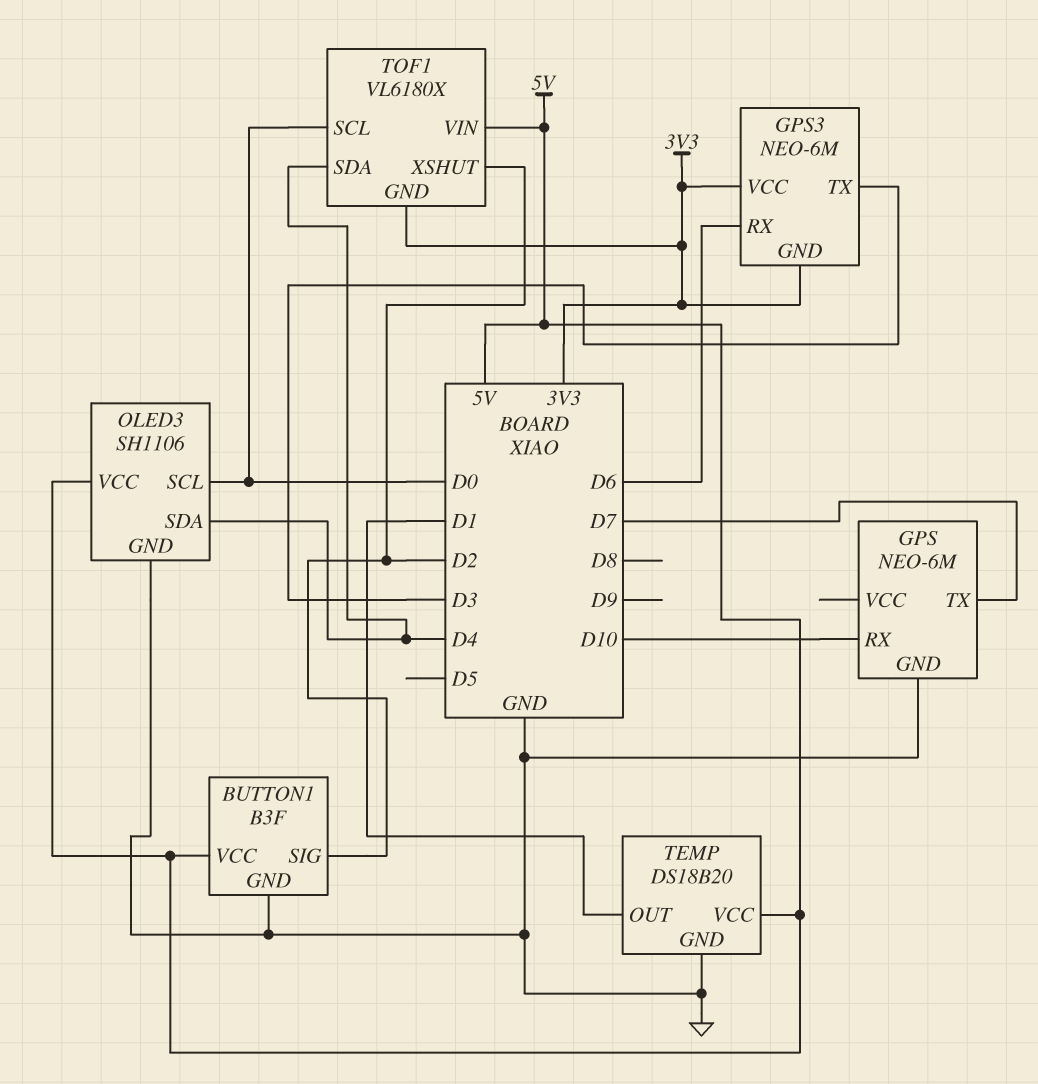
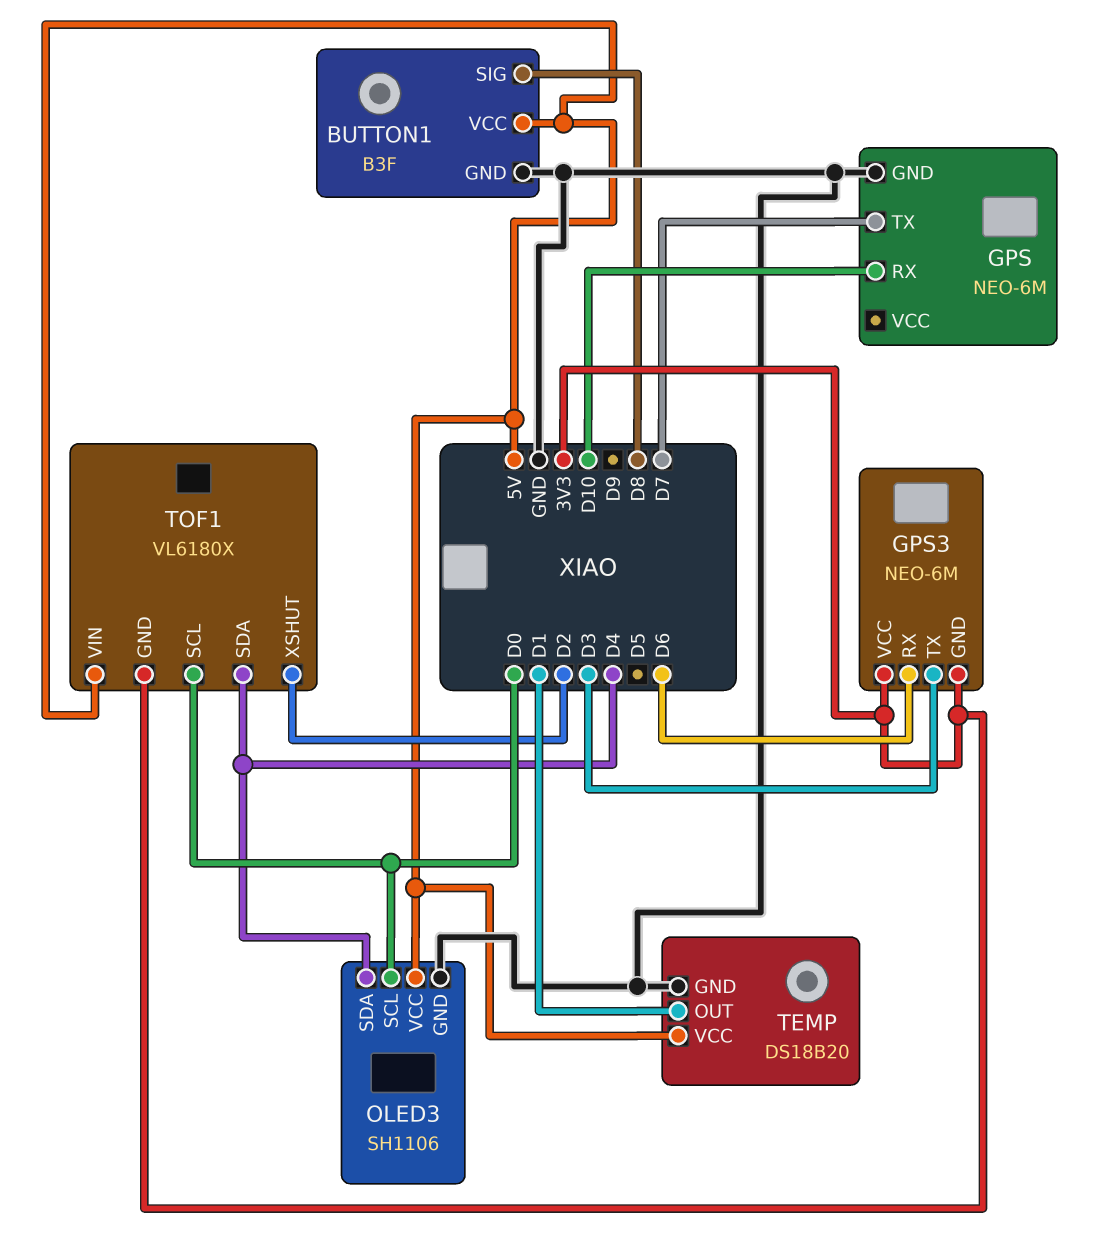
BUTTON1 pin SIG: D2 -> D8

